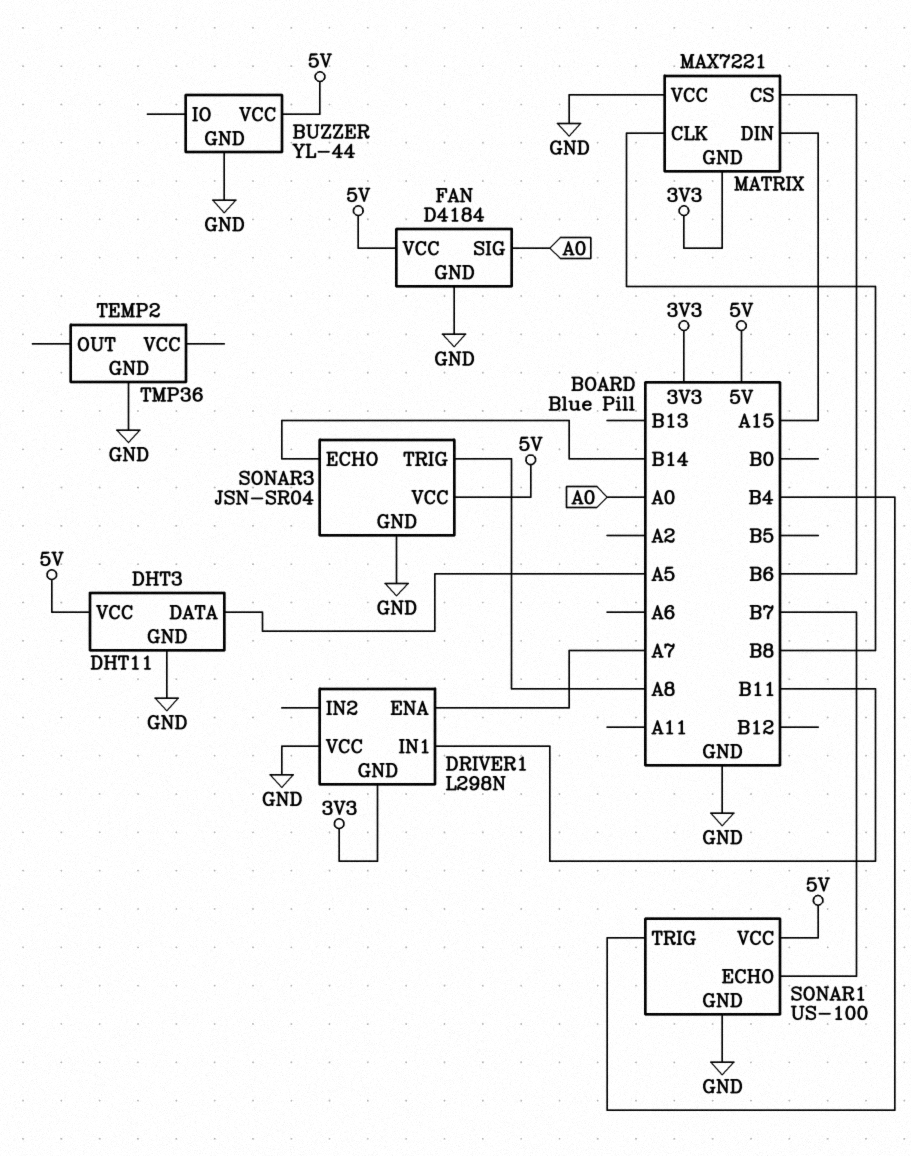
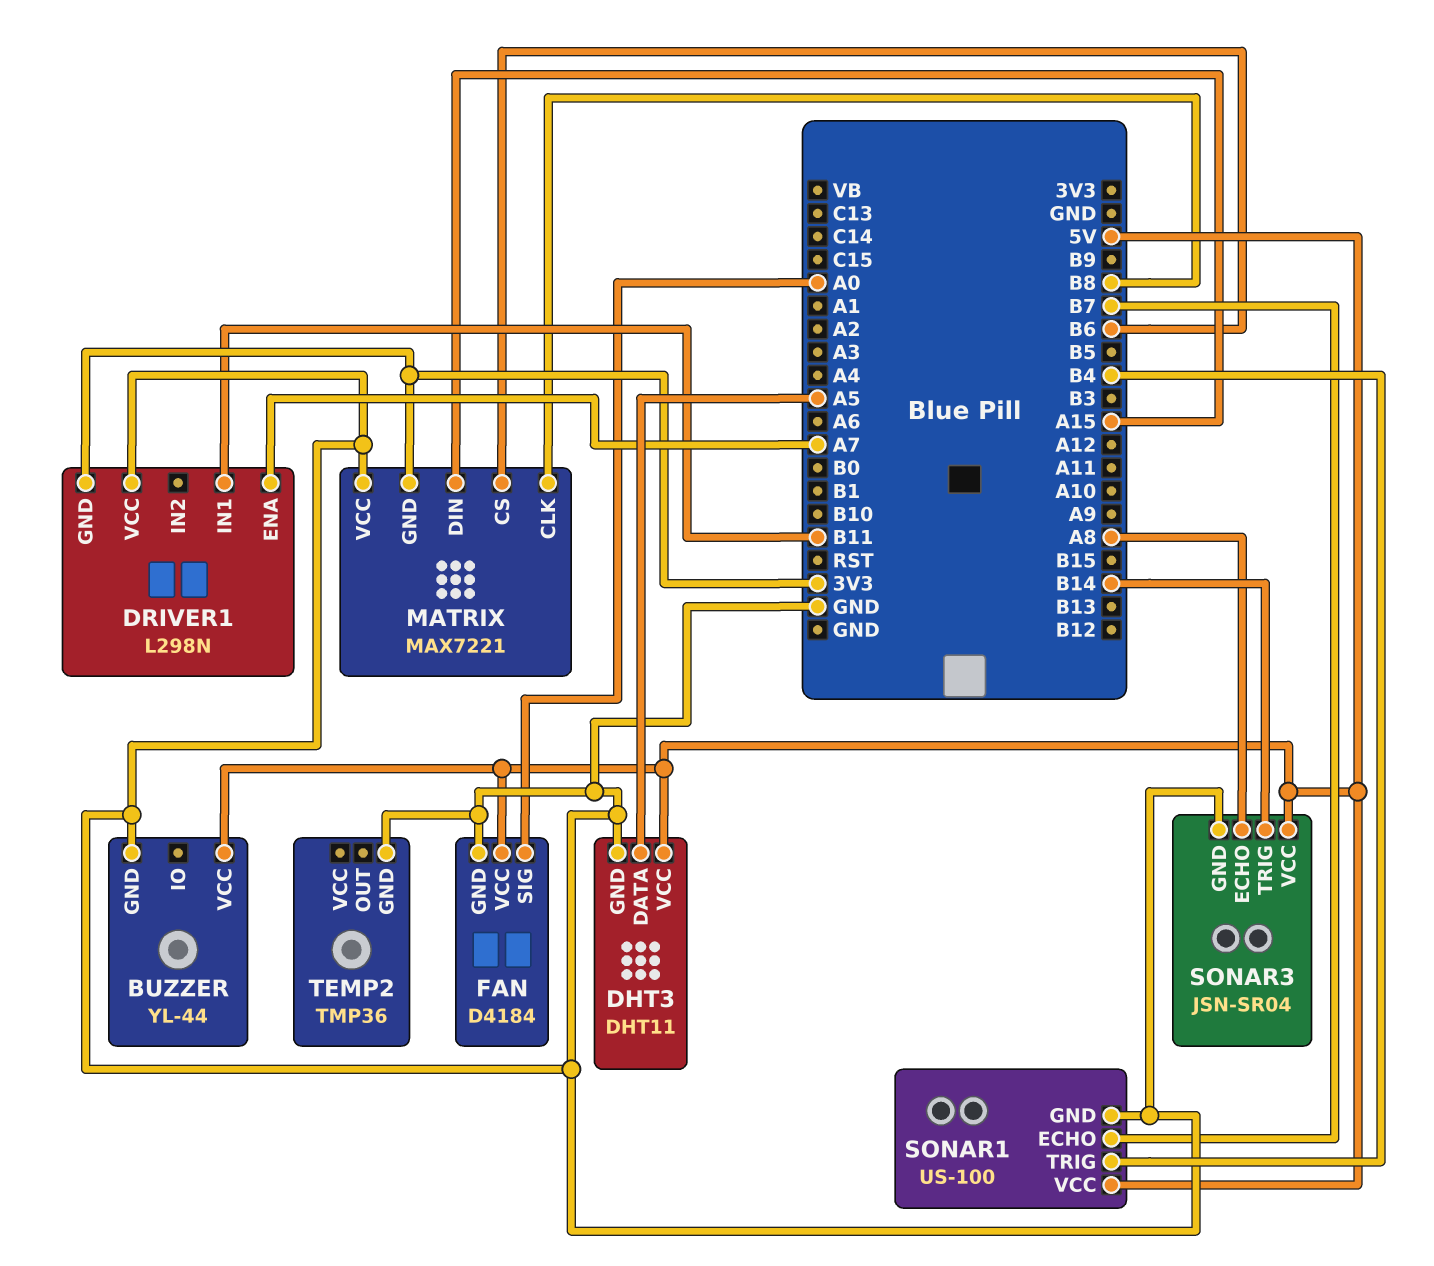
SONAR3 pin ECHO: B14 -> A8
SONAR3 pin TRIG: A8 -> B14

